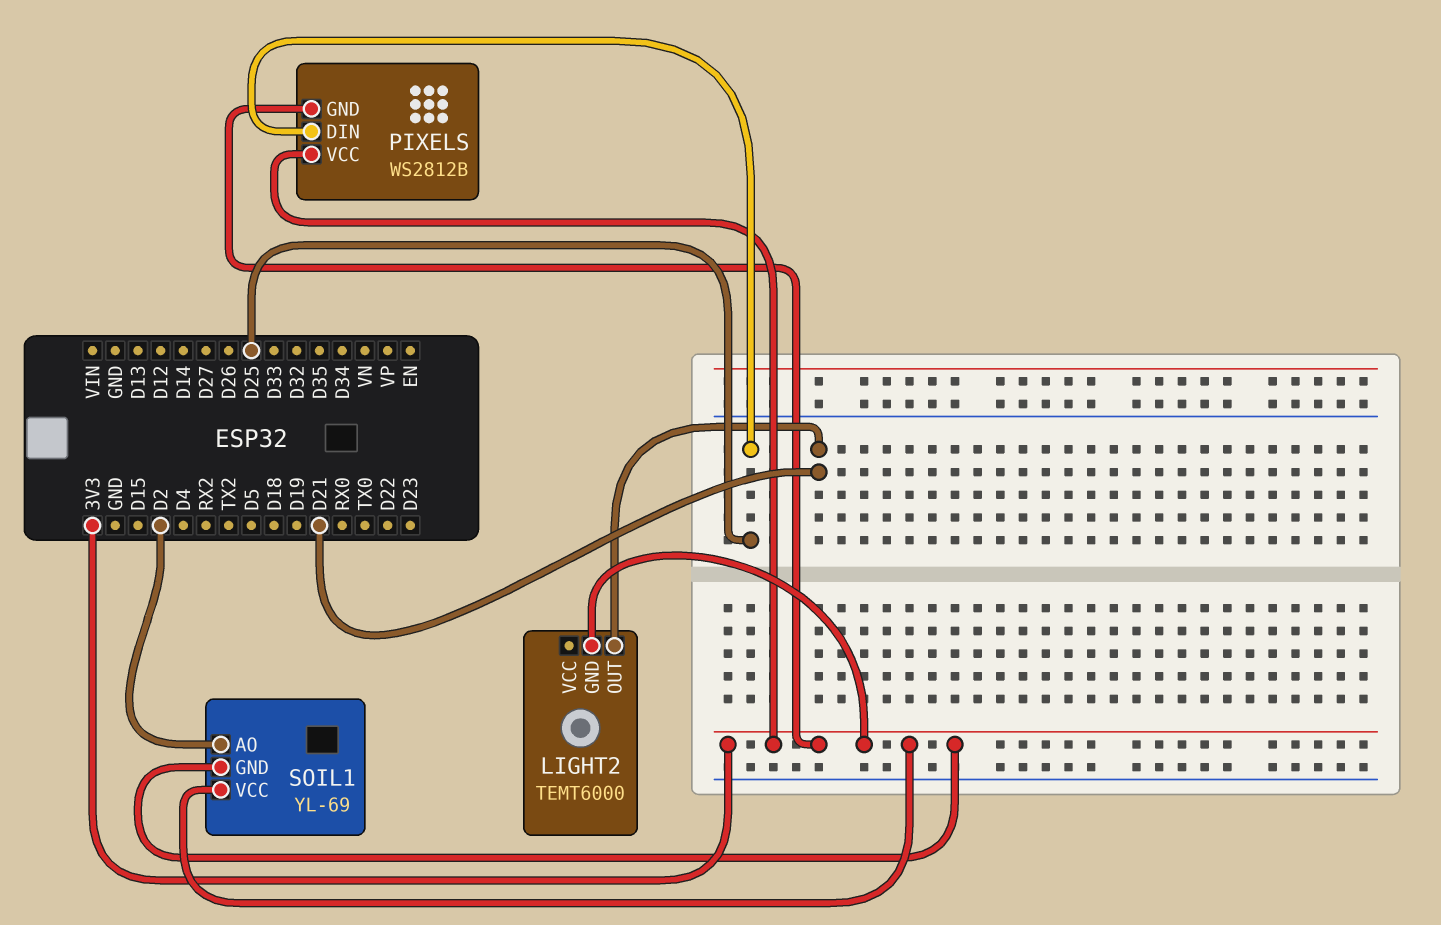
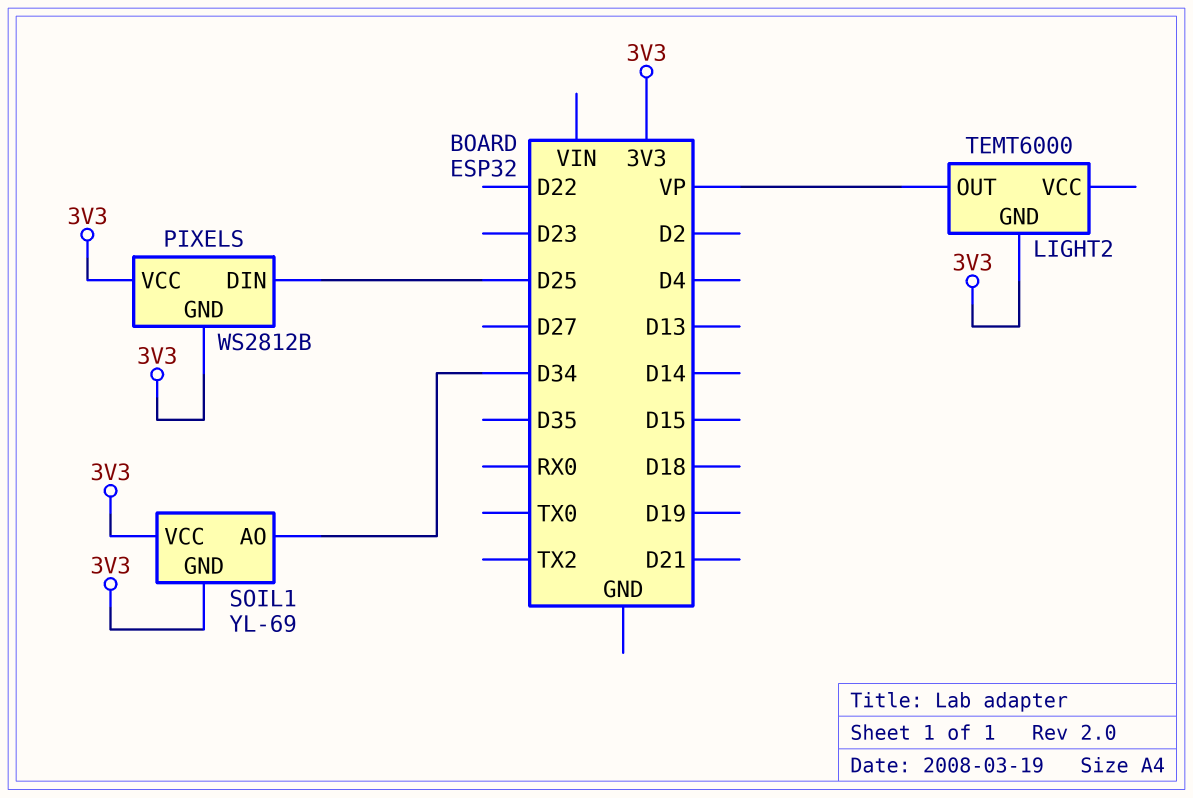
LIGHT2 pin OUT: D21 -> VP
SOIL1 pin AO: D2 -> D34

